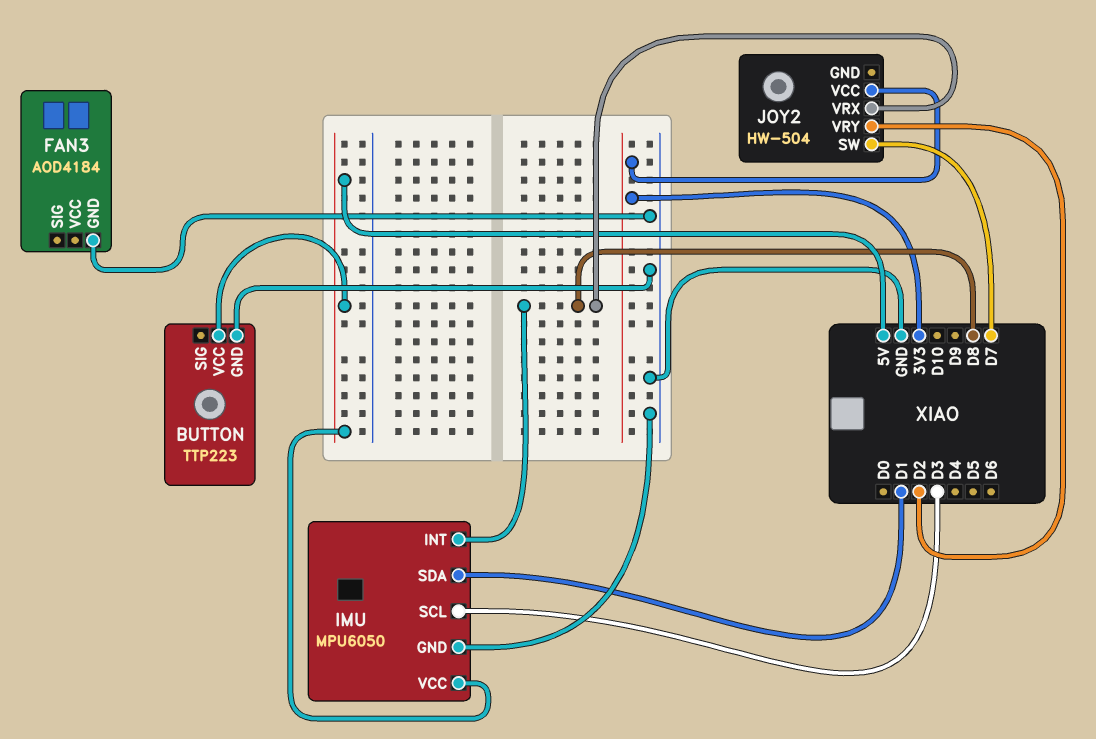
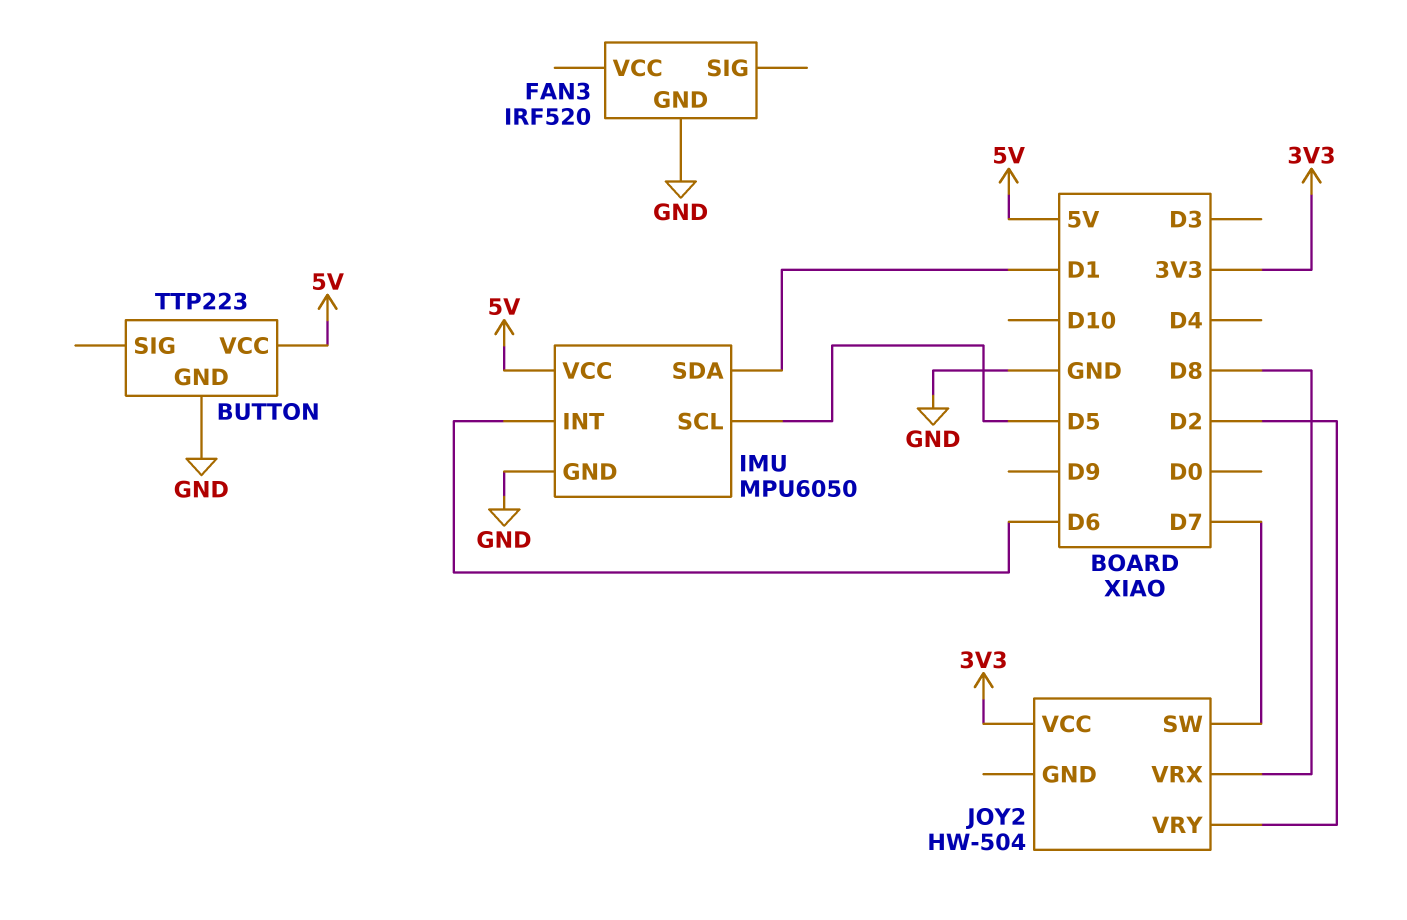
FAN3: AOD4184 -> IRF520
IMU pin INT: D8 -> D6
IMU pin SCL: D3 -> D5

